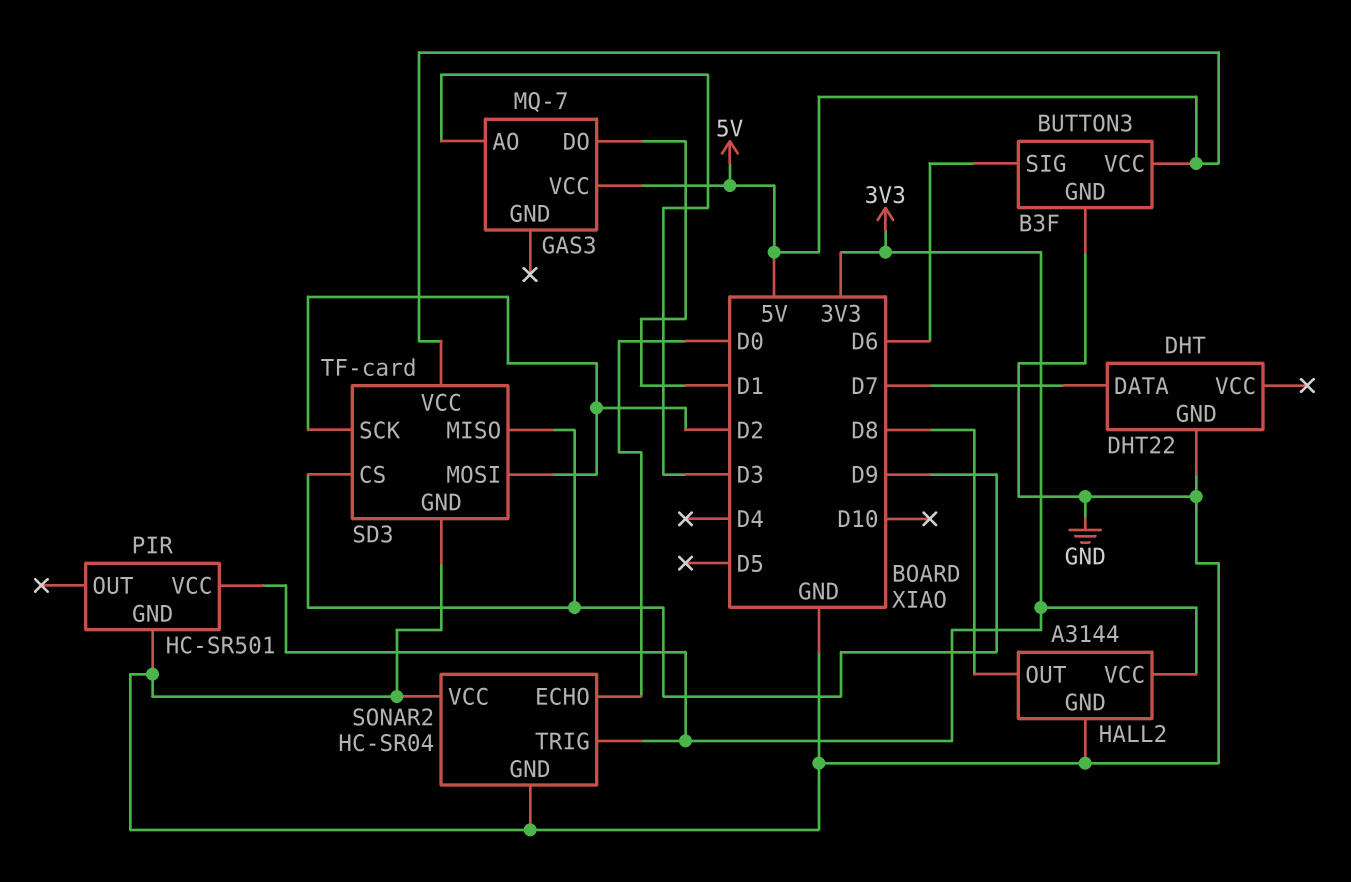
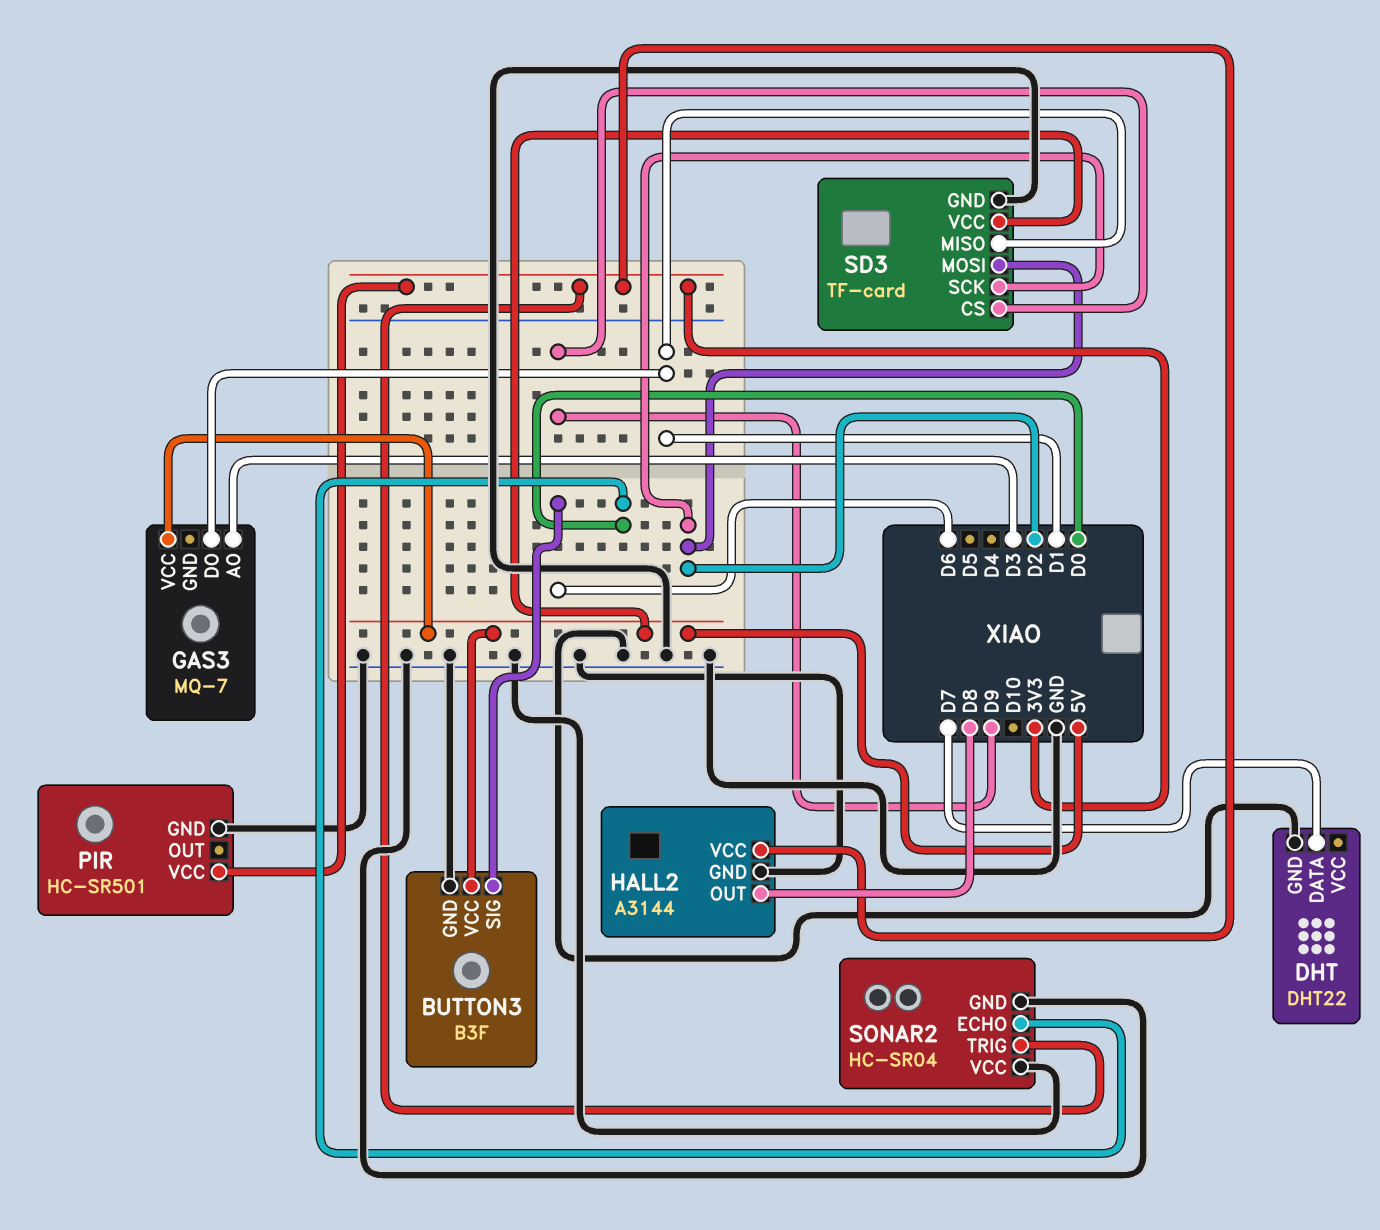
SD3 pin MISO: D9 -> D1

